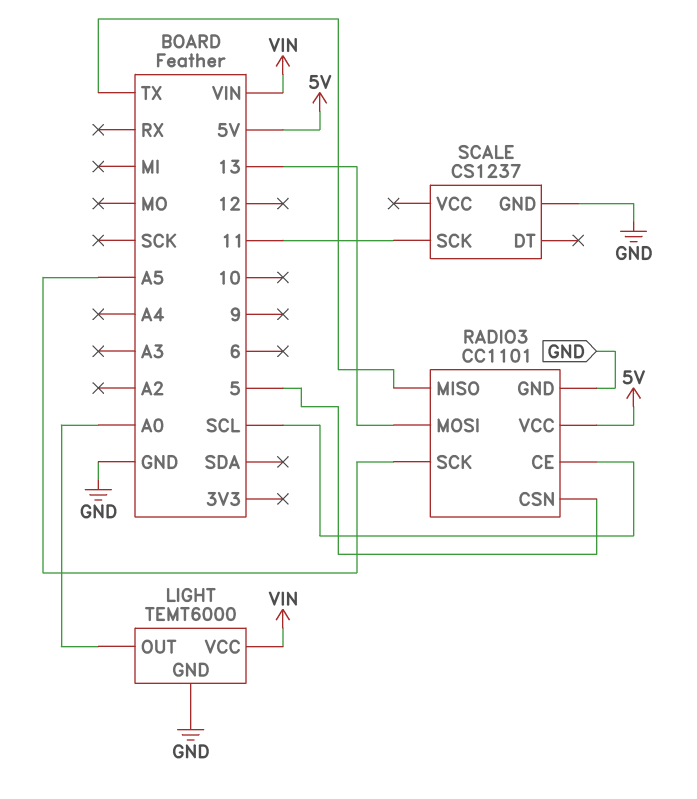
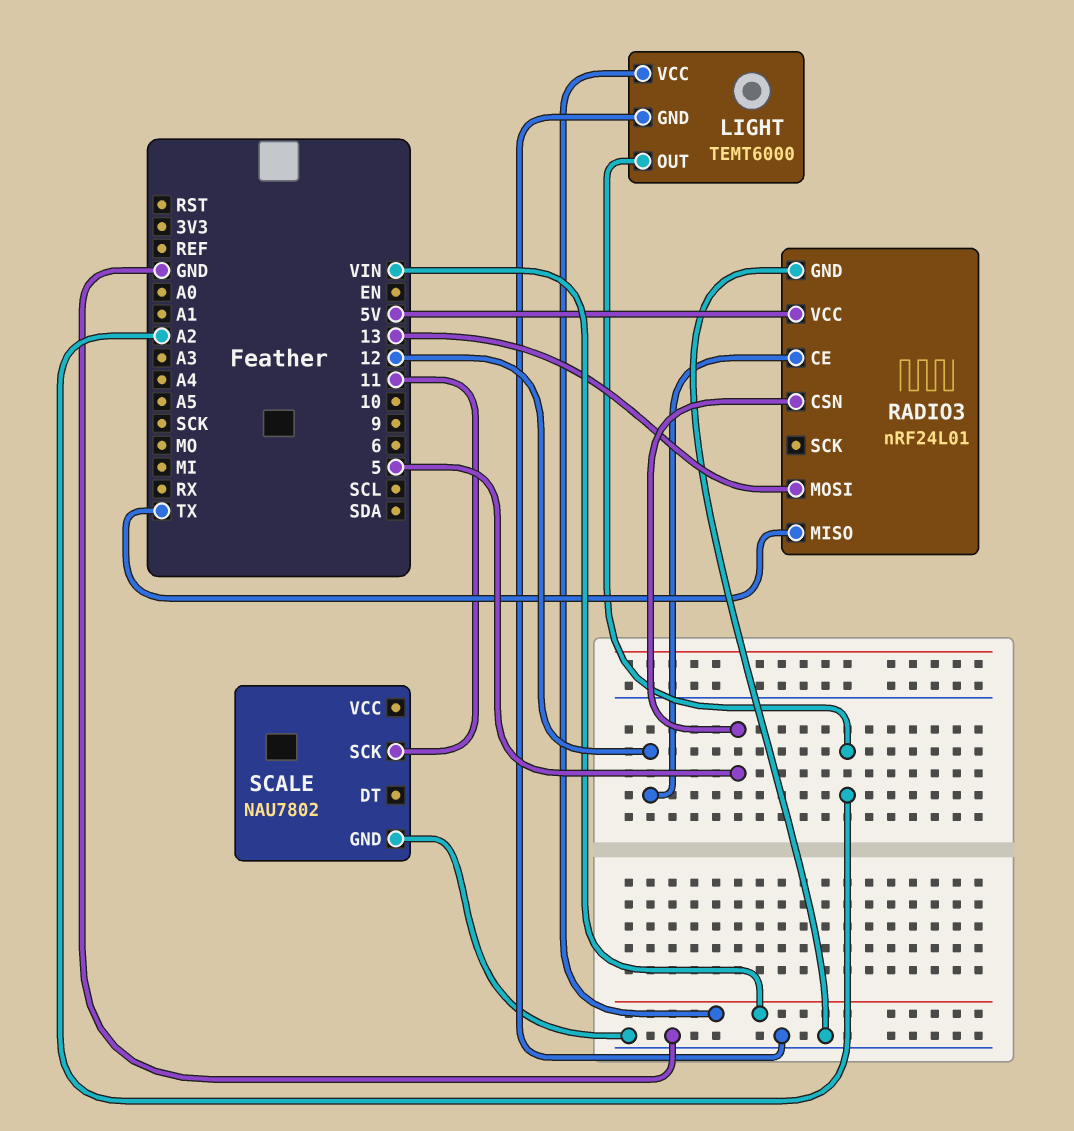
LIGHT pin OUT: A0 -> A2
RADIO3: CC1101 -> nRF24L01
RADIO3 pin CE: SCL -> 12
RADIO3 pin SCK: A5 -> none
SCALE: CS1237 -> NAU7802

